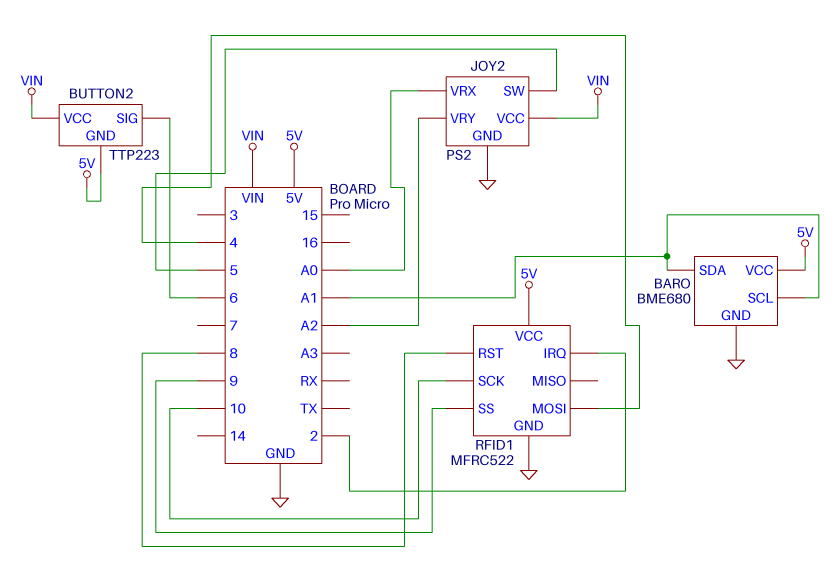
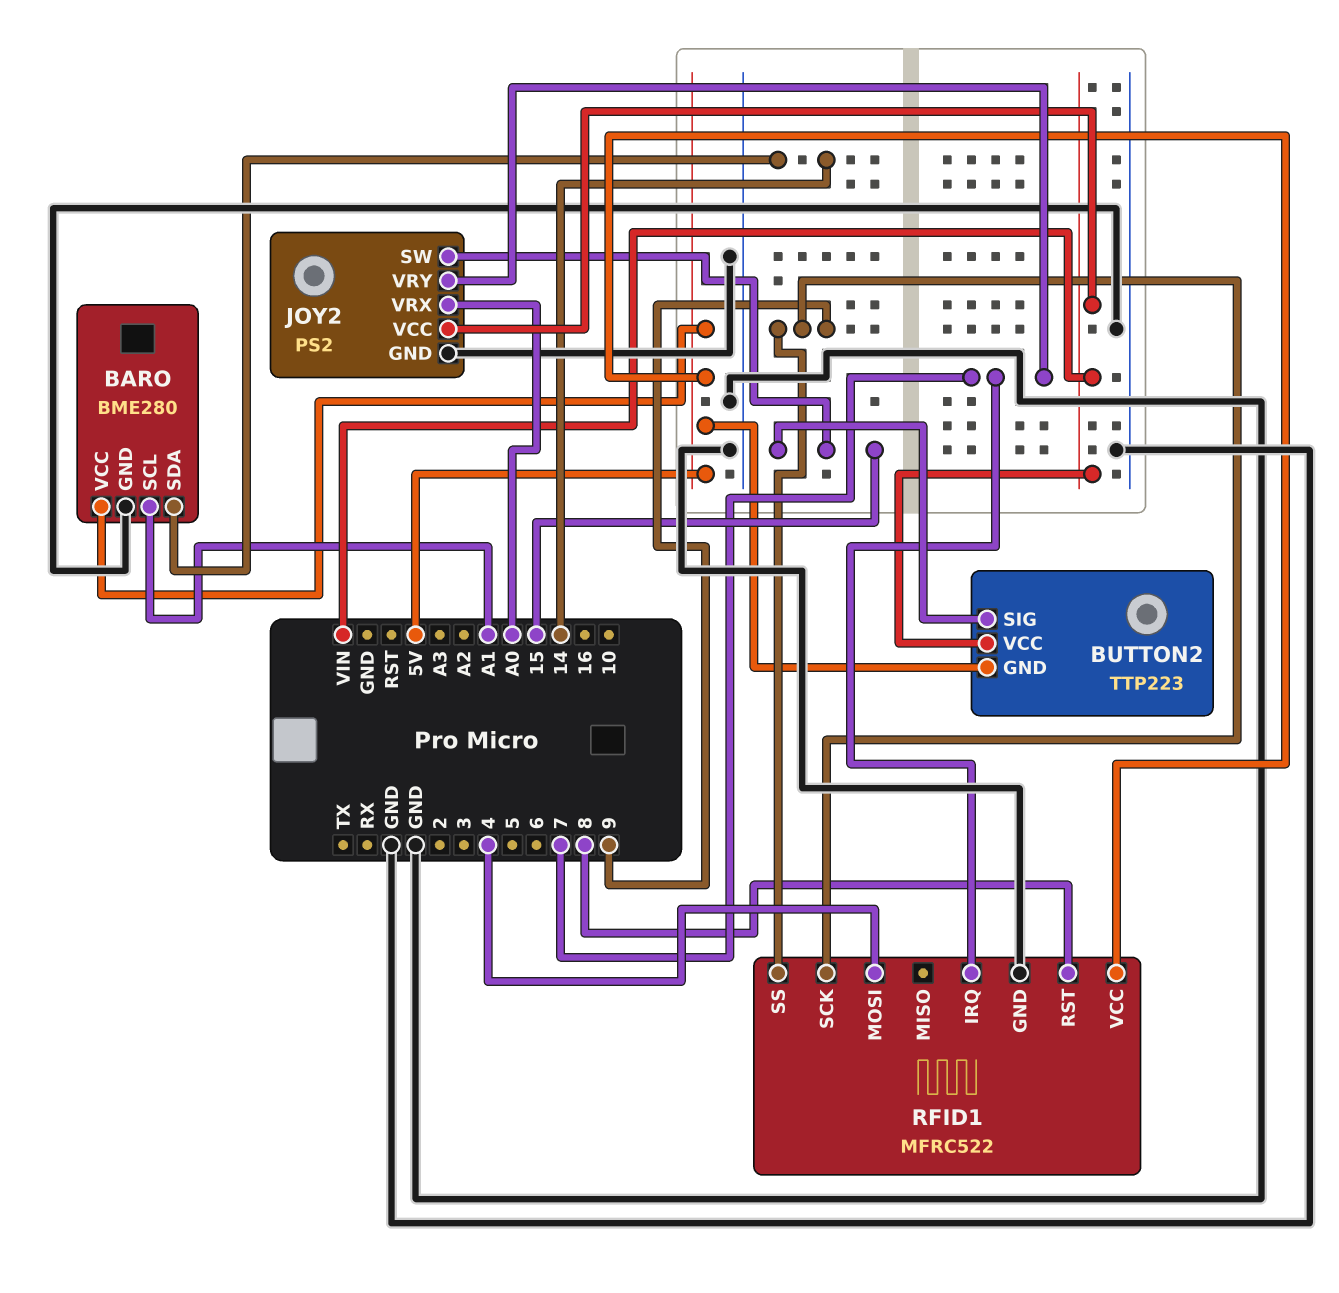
BARO: BME680 -> BME280
BARO pin SDA: A1 -> 14
BUTTON2 pin SIG: 6 -> 15
JOY2 pin SW: 5 -> 15
JOY2 pin VRY: A2 -> 7
RFID1 pin IRQ: 2 -> 7
RFID1 pin SCK: 10 -> 9

